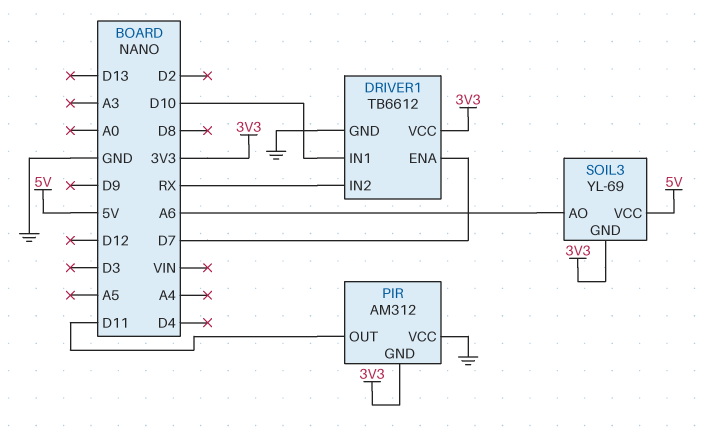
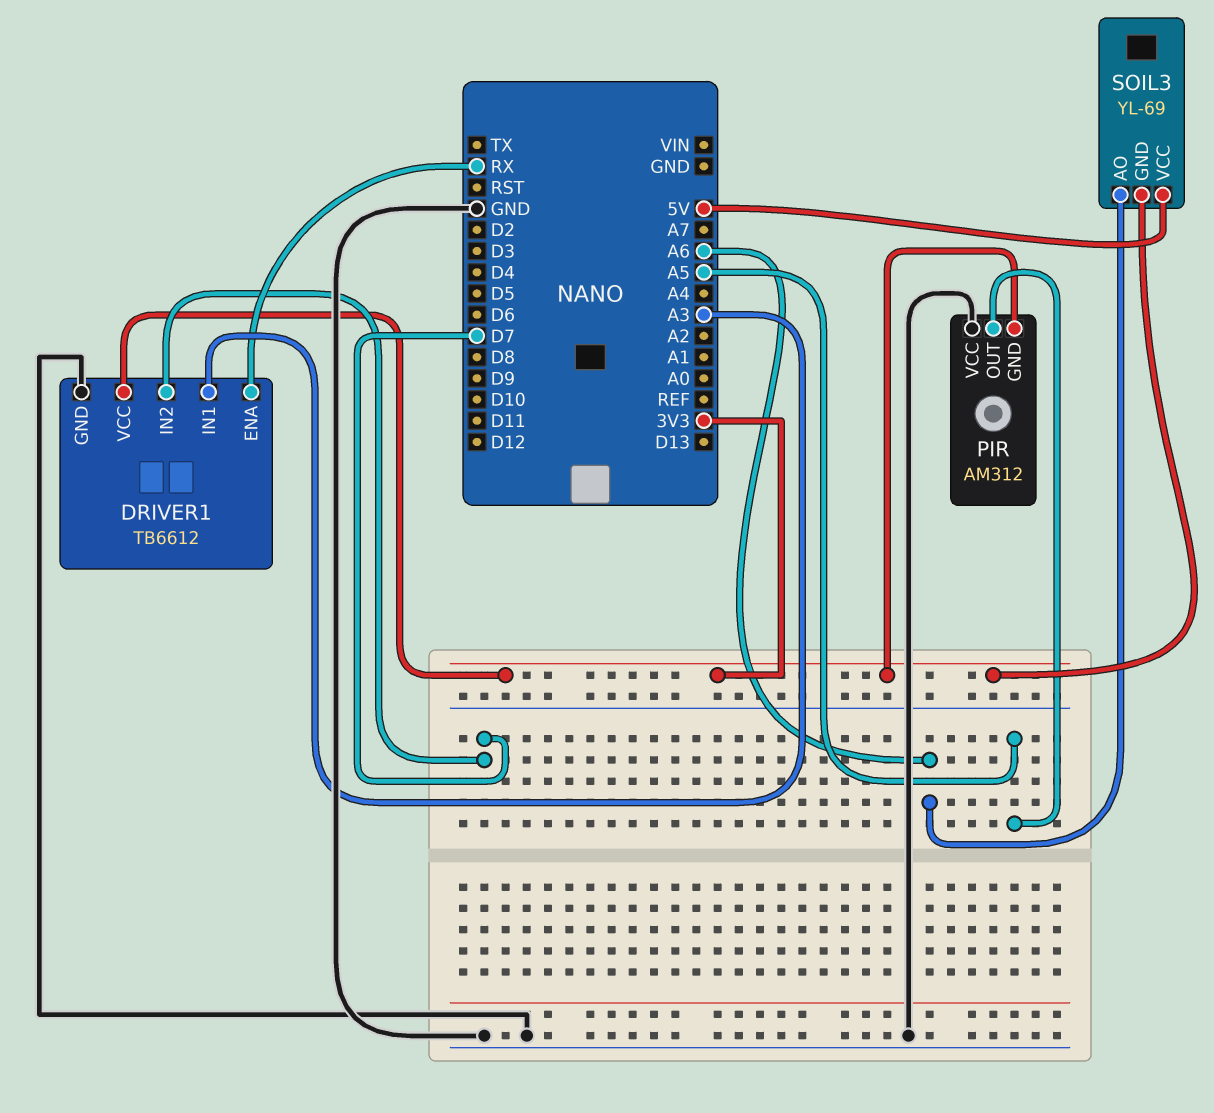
DRIVER1 pin ENA: D7 -> RX
DRIVER1 pin IN1: D10 -> A3
DRIVER1 pin IN2: RX -> D7
PIR pin OUT: D11 -> A5

